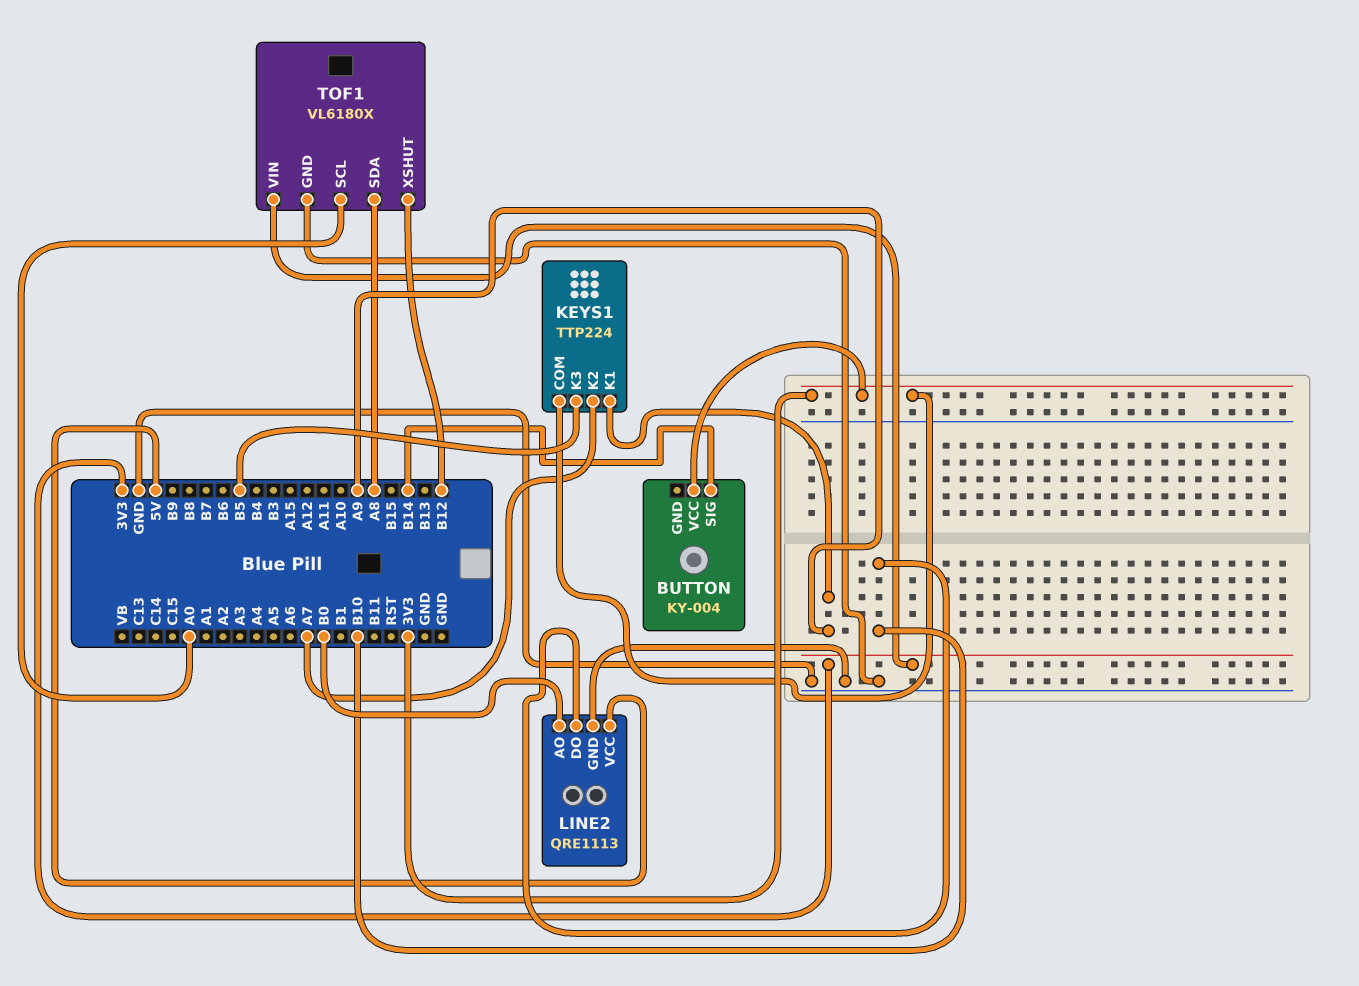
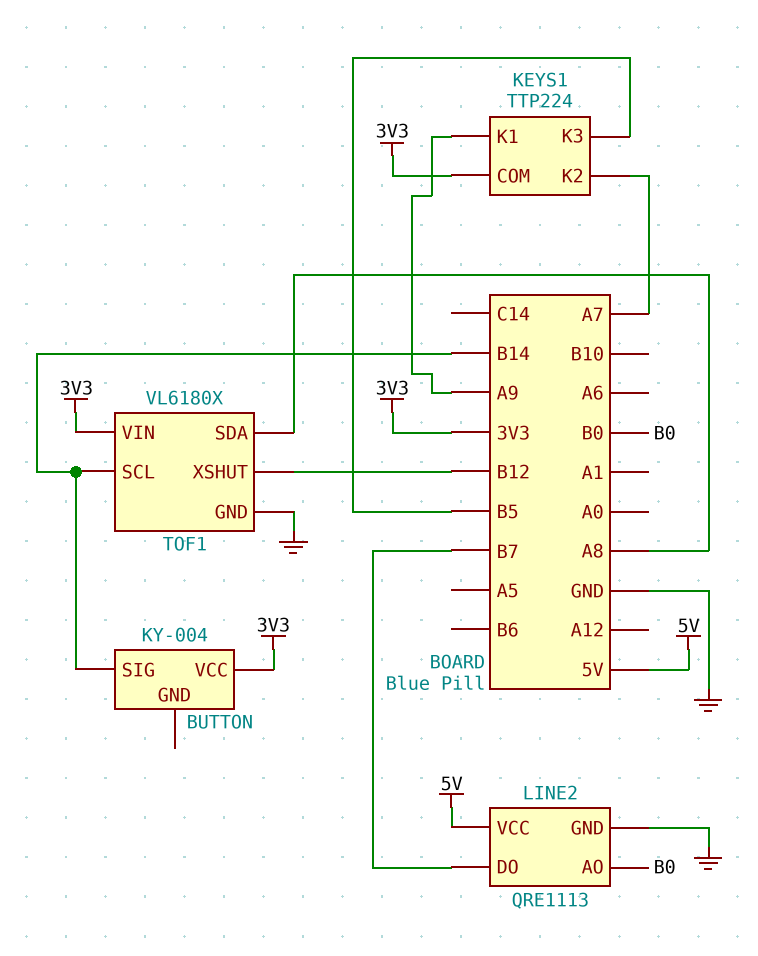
LINE2 pin DO: B10 -> B7
TOF1 pin SCL: A0 -> B14

